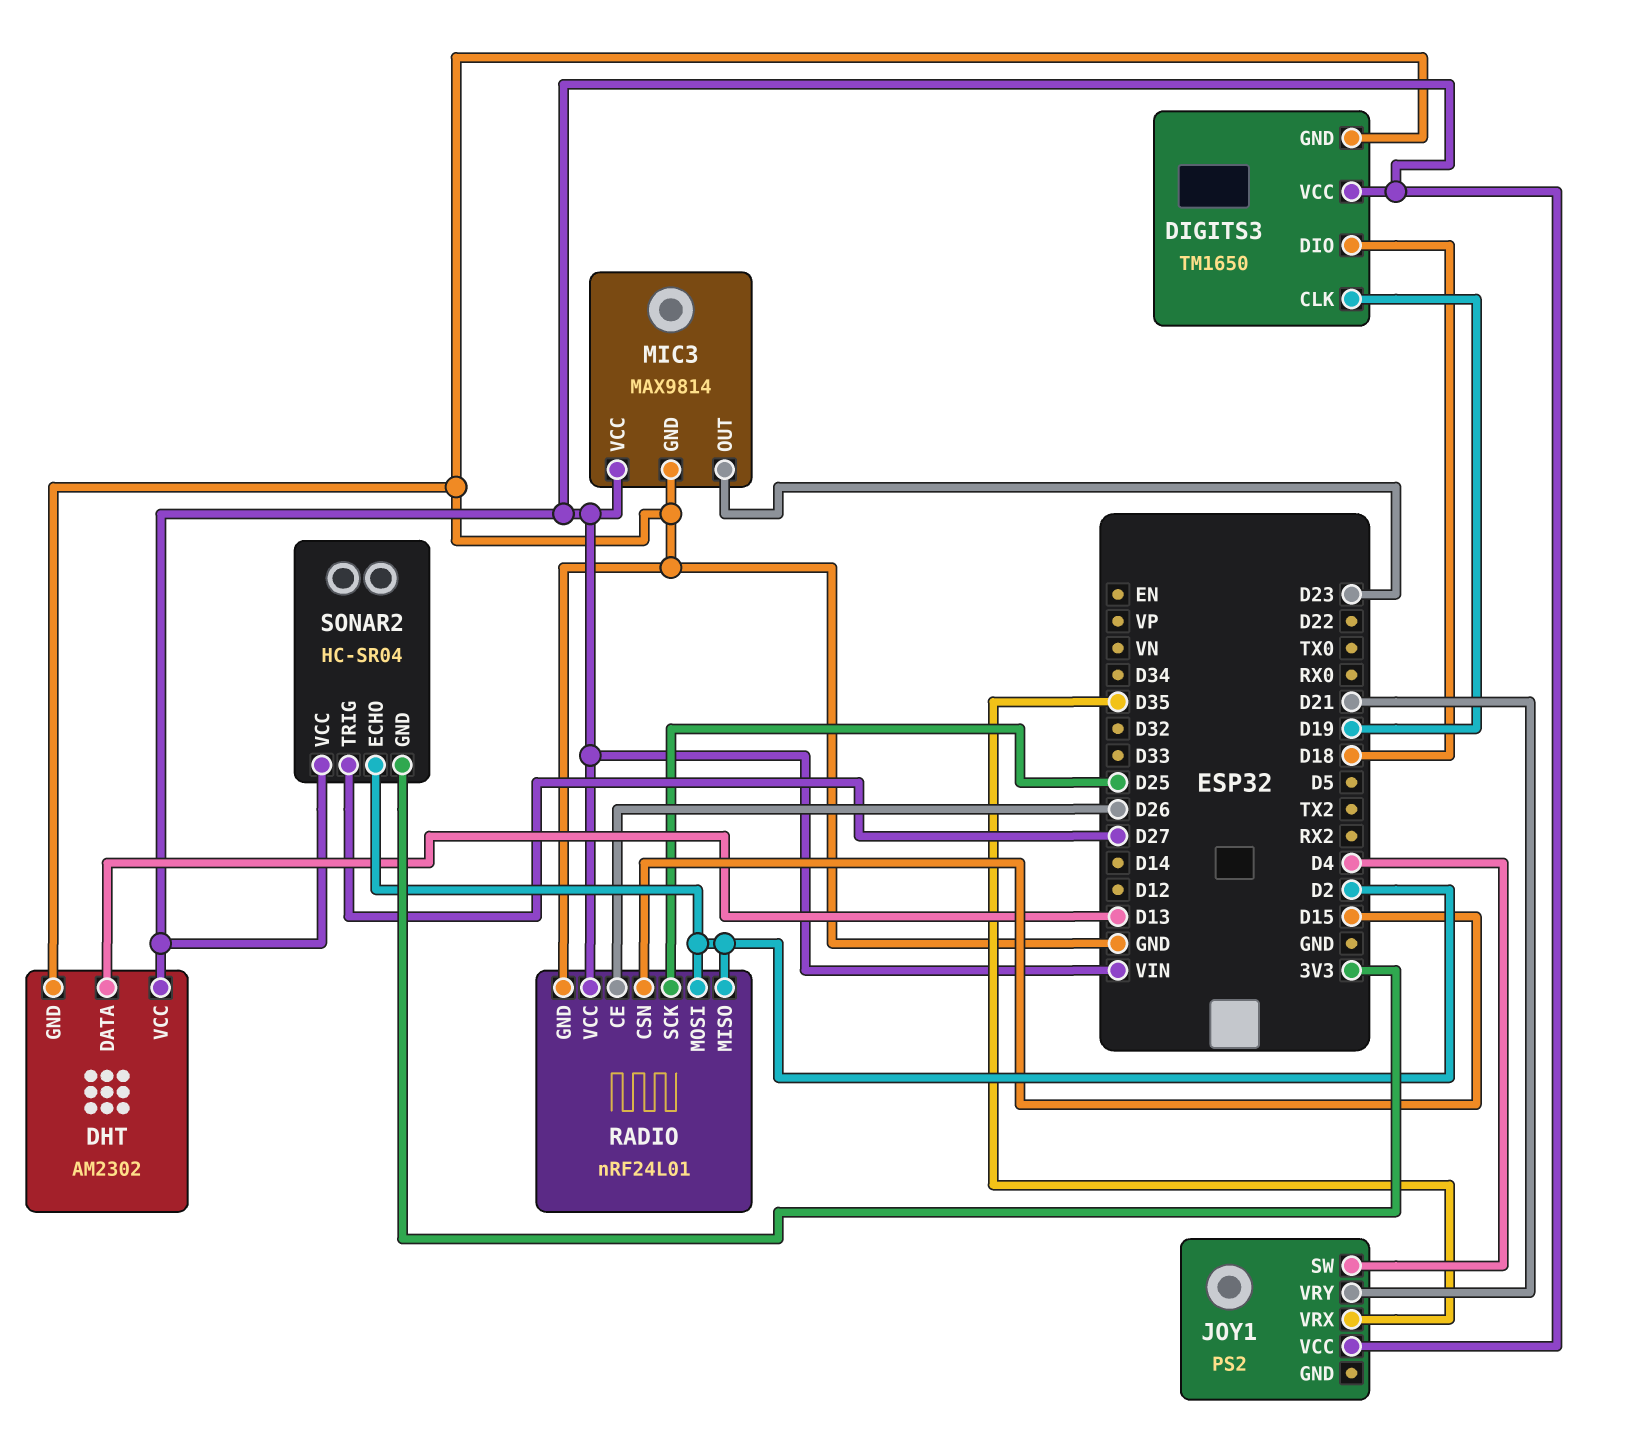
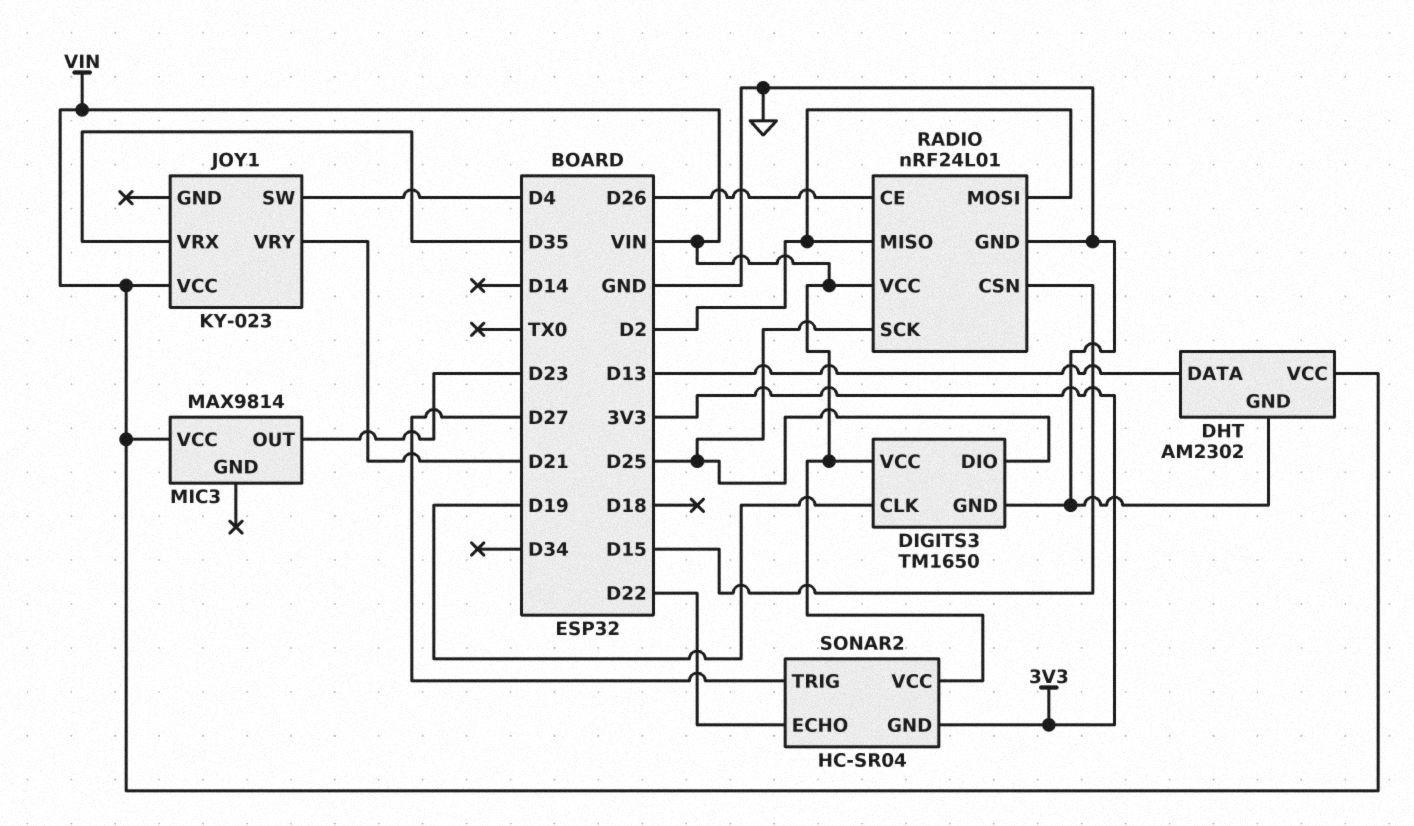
DIGITS3 pin DIO: D18 -> D25
JOY1: PS2 -> KY-023
MIC3 pin GND: GND -> none
SONAR2 pin ECHO: D2 -> D22

